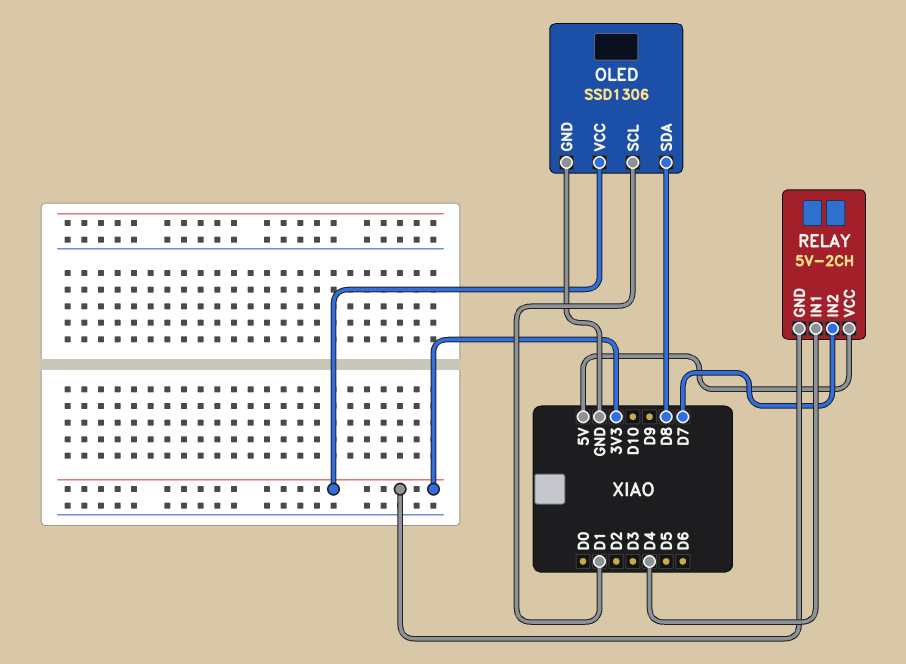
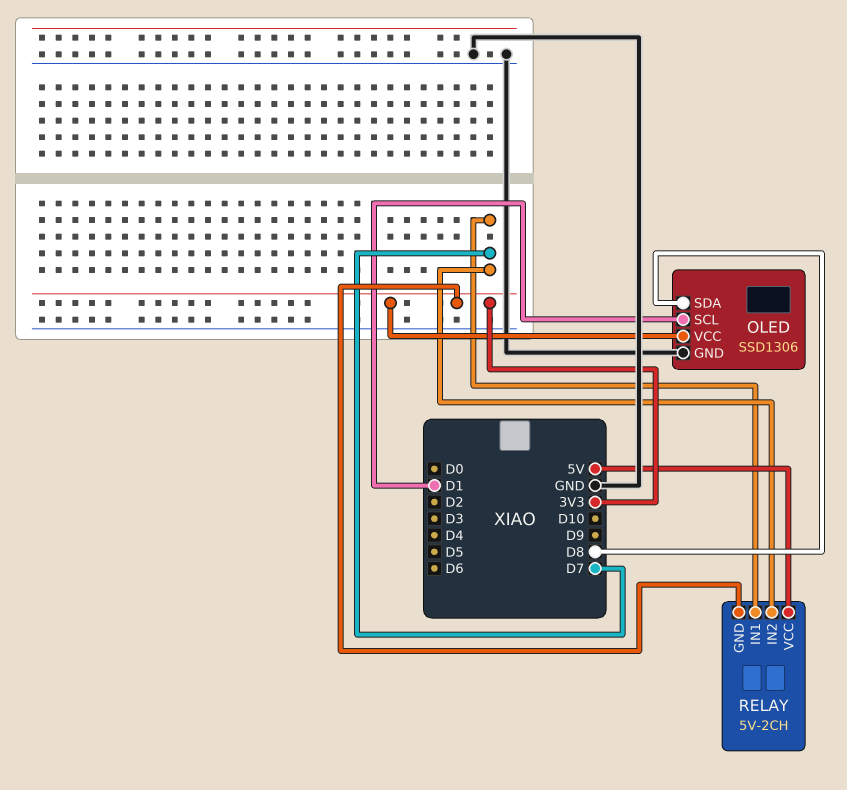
RELAY pin IN1: D4 -> D7

